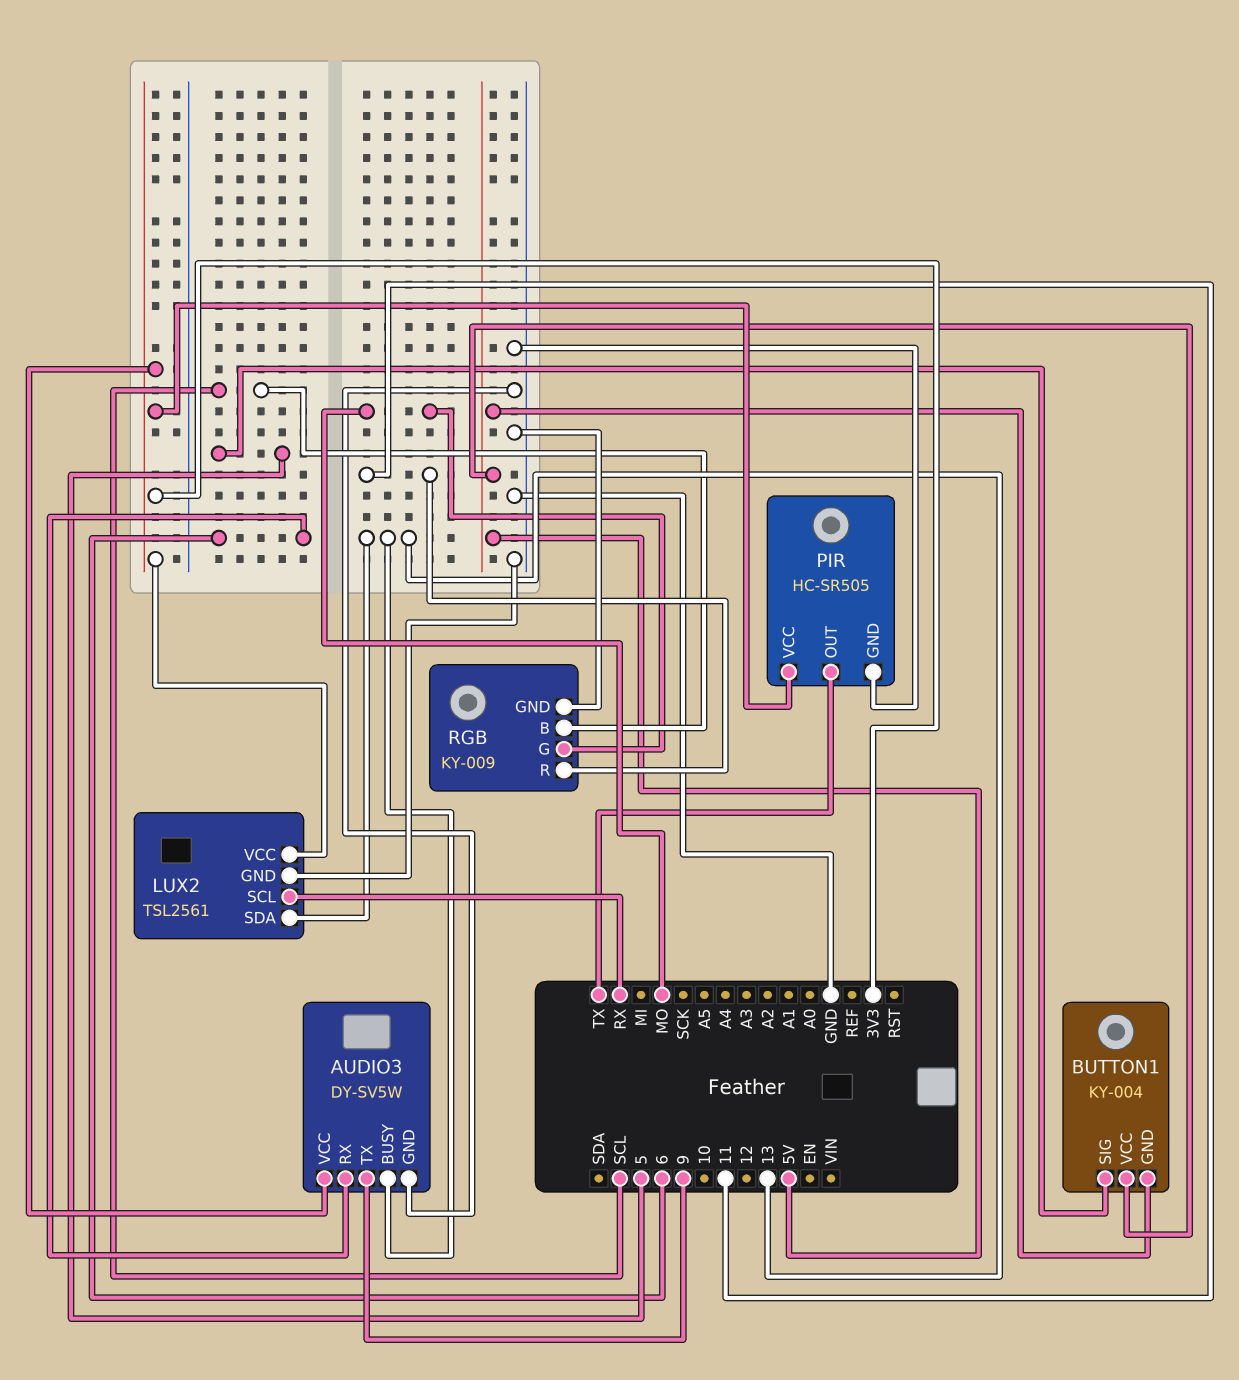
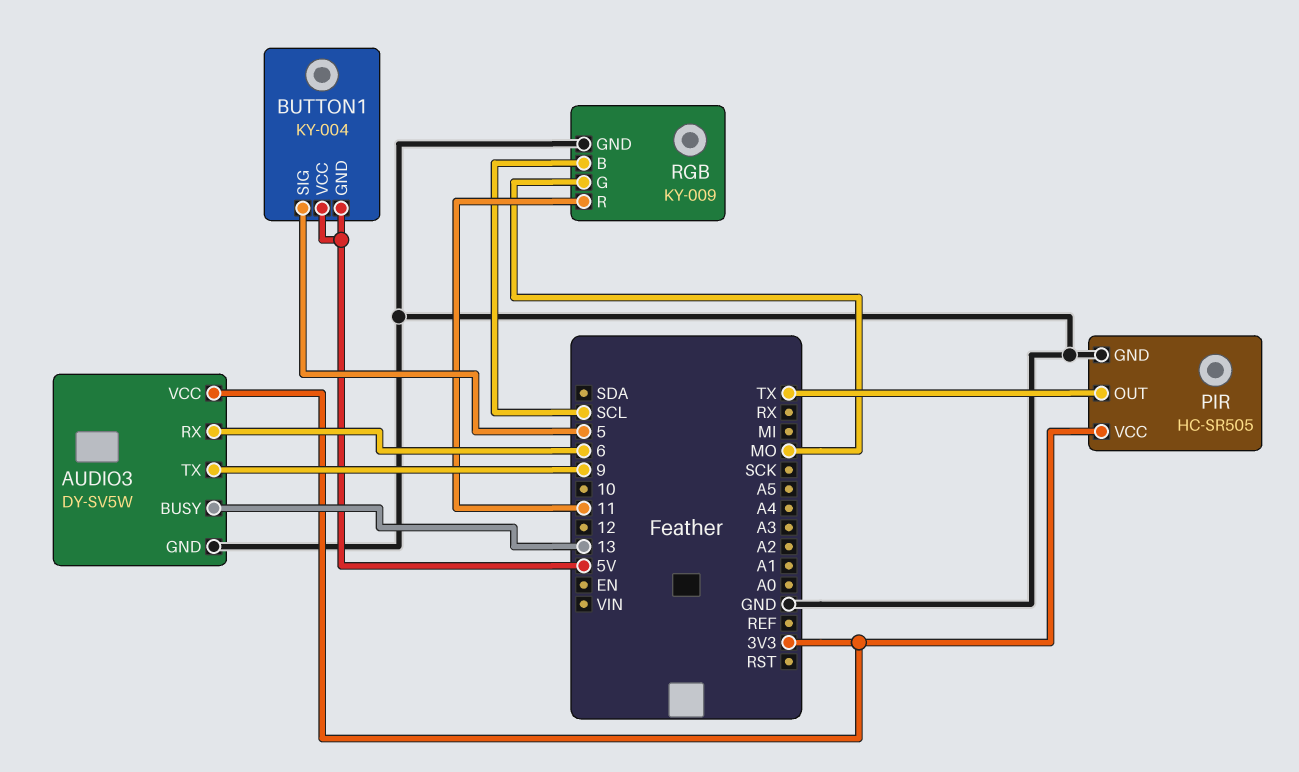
LUX2: TSL2561 -> none
LUX2 pin GND: GND -> none
LUX2 pin SCL: RX -> none
LUX2 pin SDA: 13 -> none
LUX2 pin VCC: 3V3 -> none

